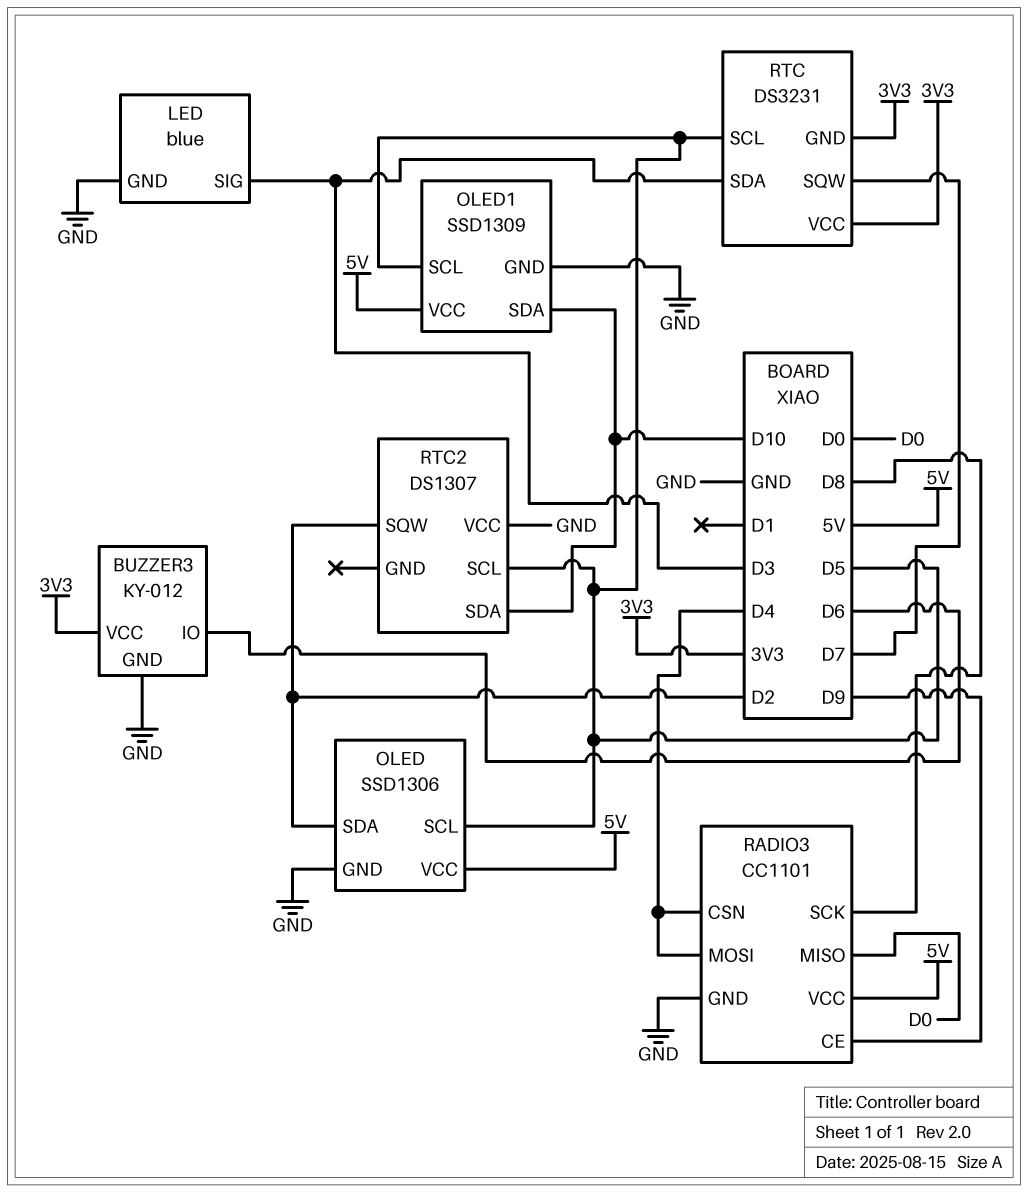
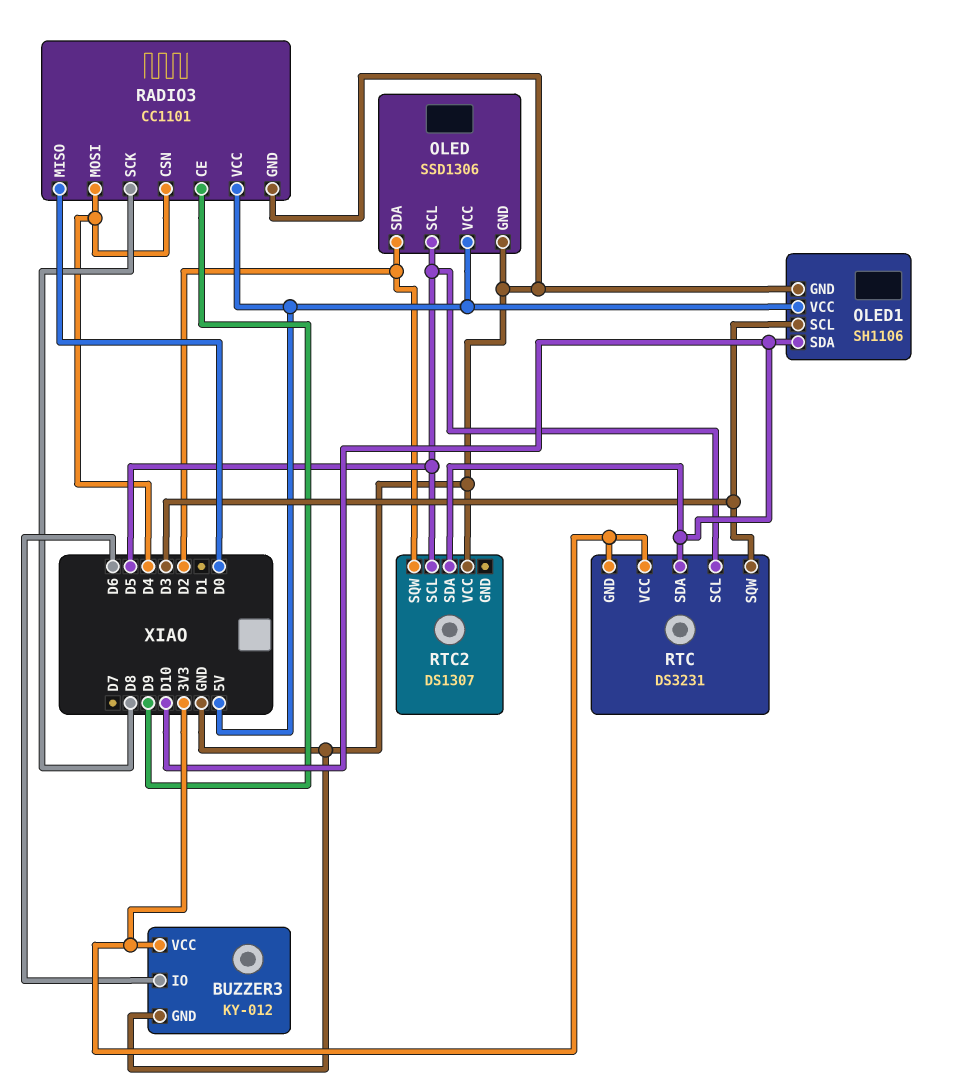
LED: blue -> none
LED pin GND: GND -> none
LED pin SIG: D3 -> none
OLED1: SSD1309 -> SH1106
OLED1 pin SCL: D5 -> D3
RTC pin SDA: D3 -> D10
RTC pin SQW: D7 -> D3

